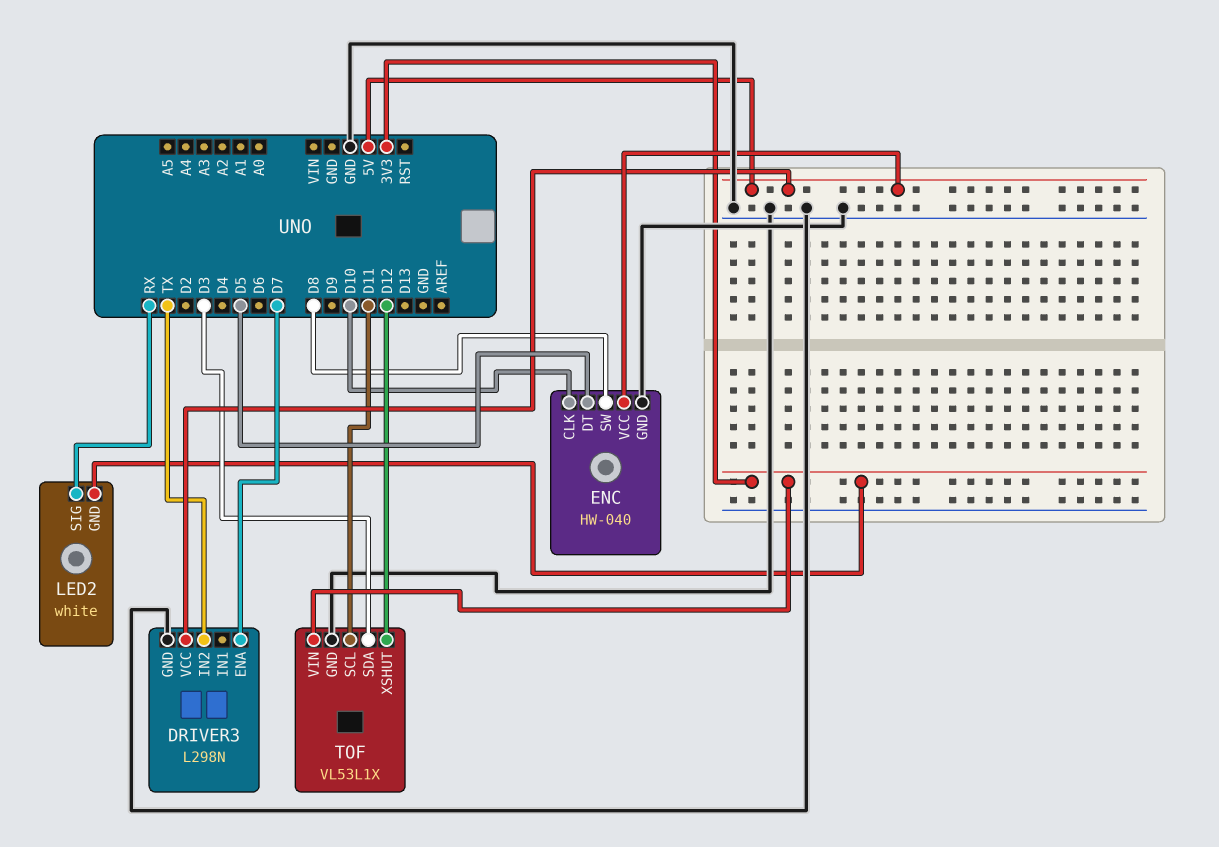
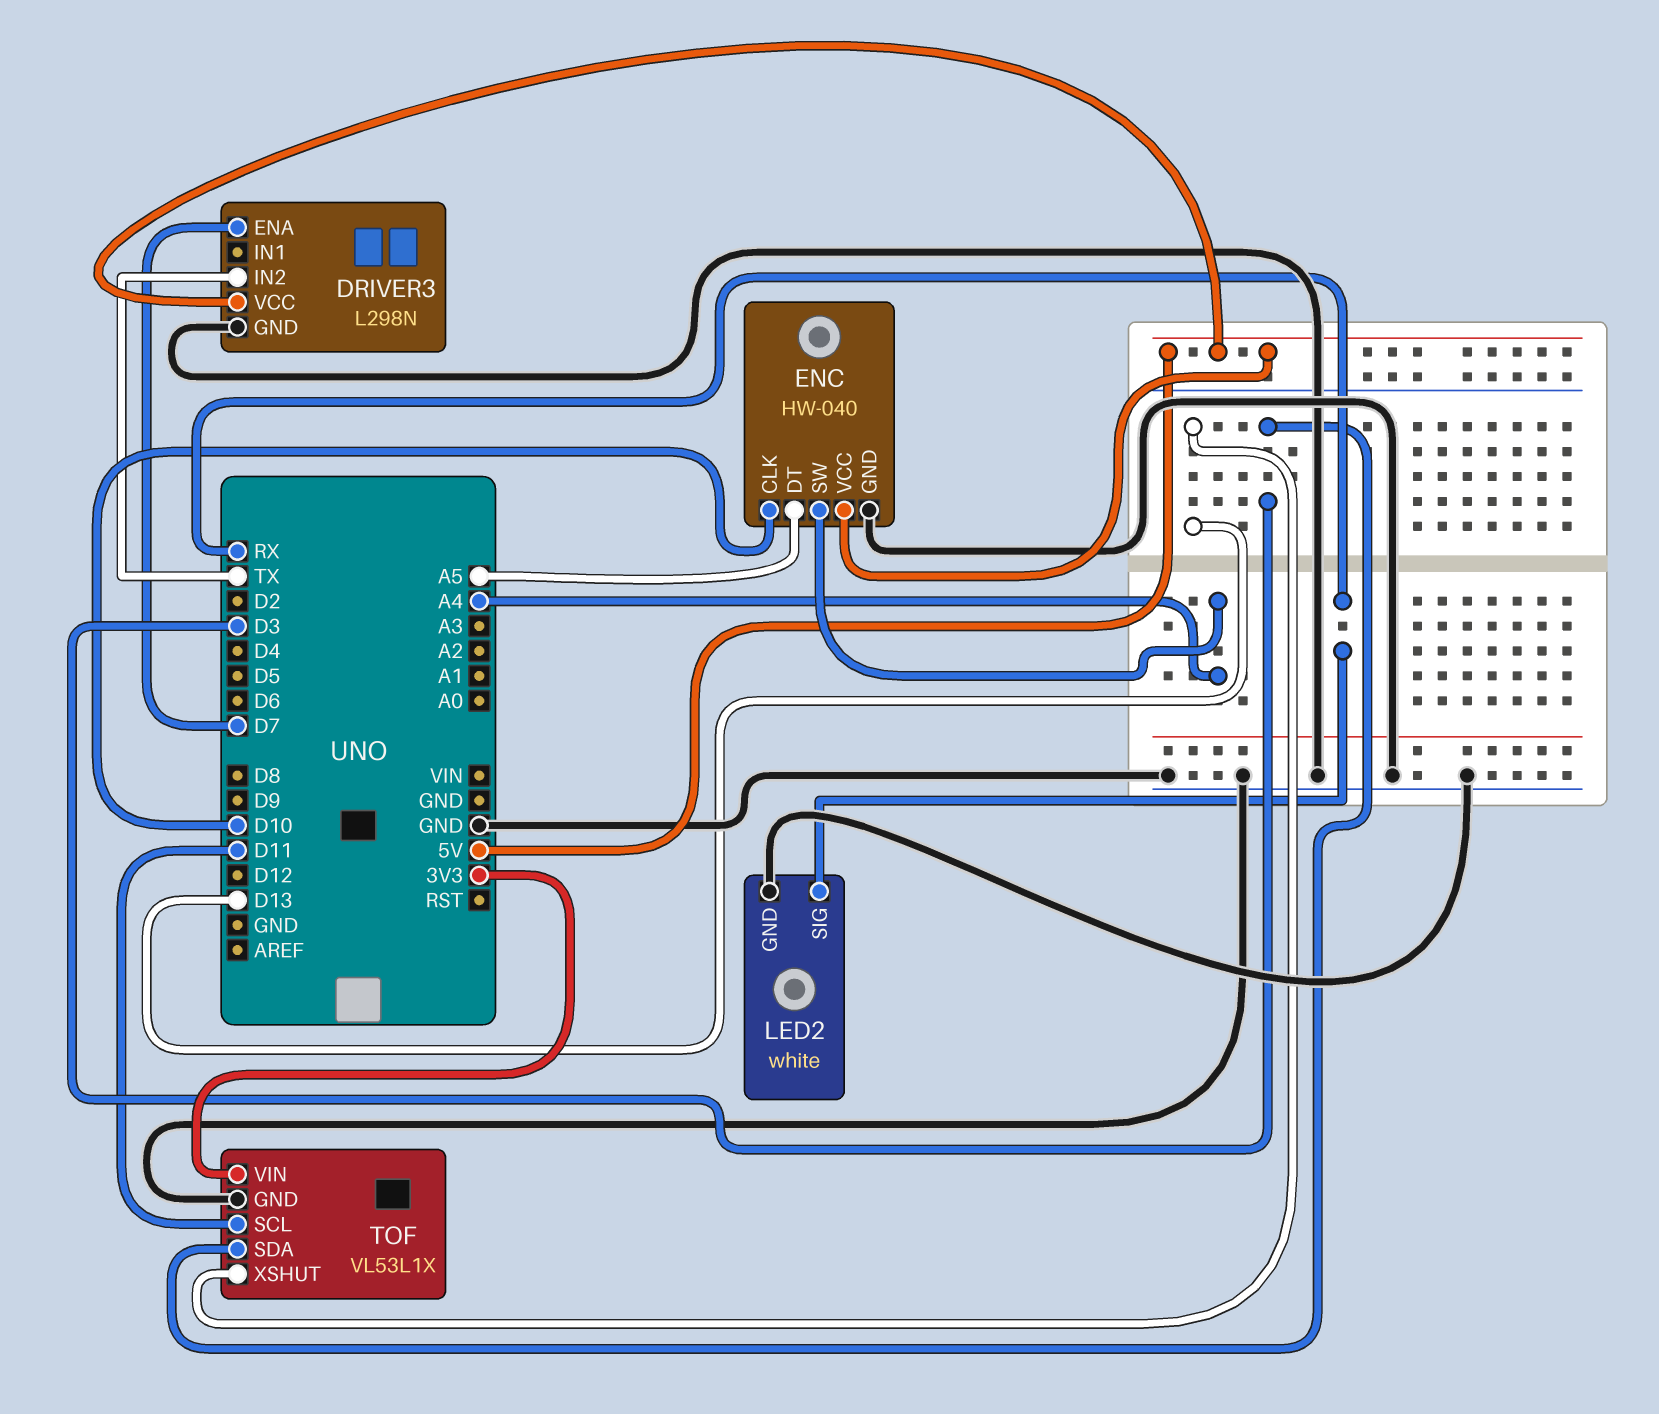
ENC pin DT: D5 -> A5
ENC pin SW: D8 -> A4
LED2 pin GND: 3V3 -> GND
TOF pin XSHUT: D12 -> D13

